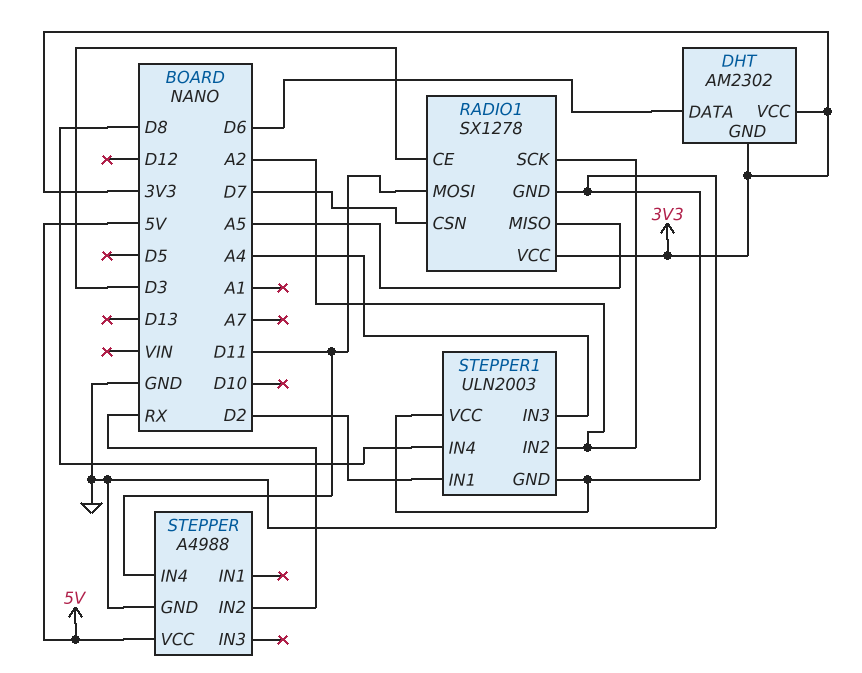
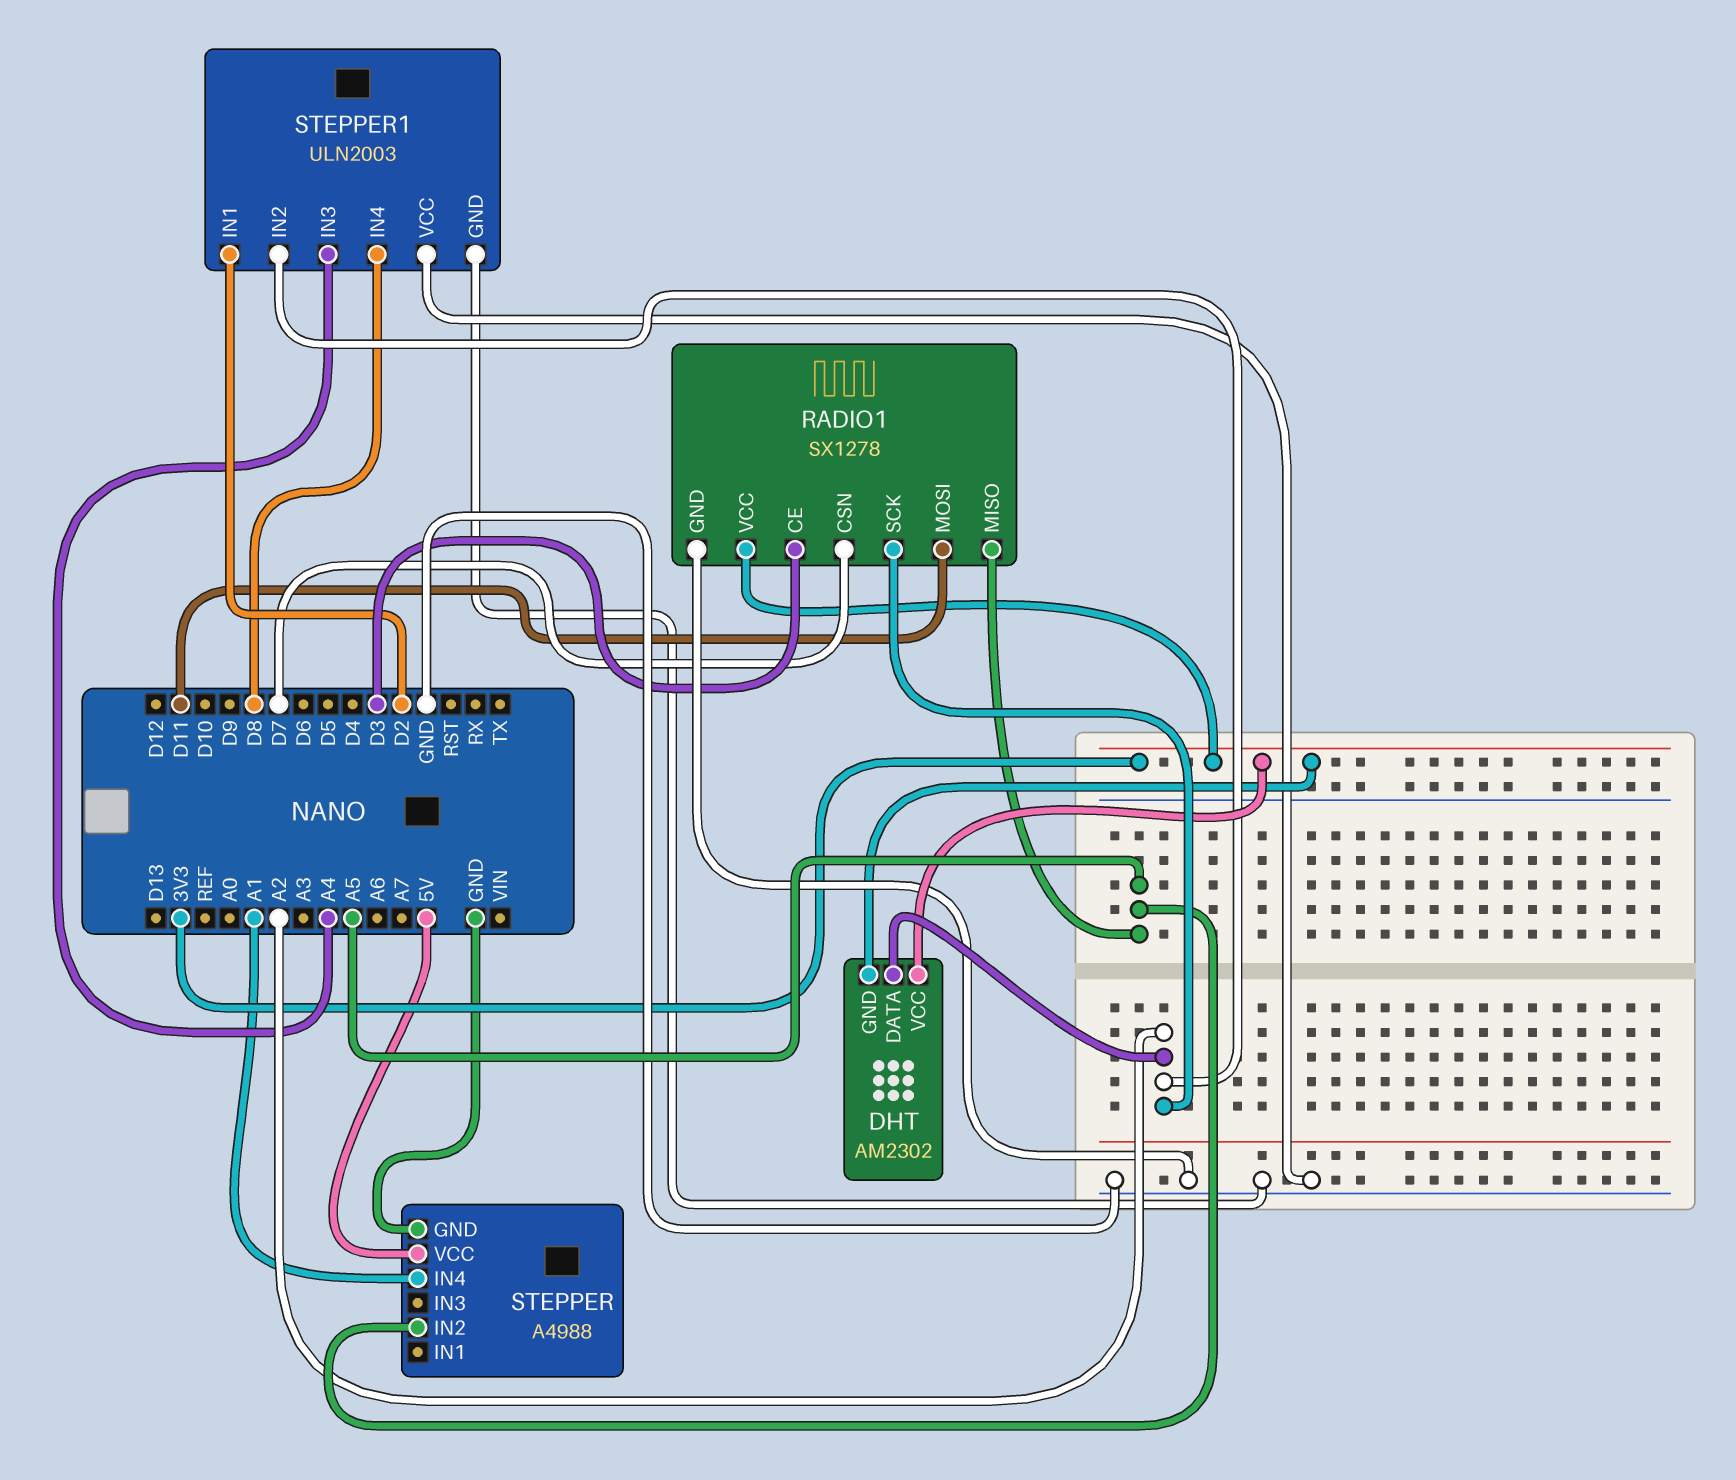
DHT pin DATA: D6 -> A2
STEPPER pin IN2: RX -> A5
STEPPER pin IN4: D11 -> A1

